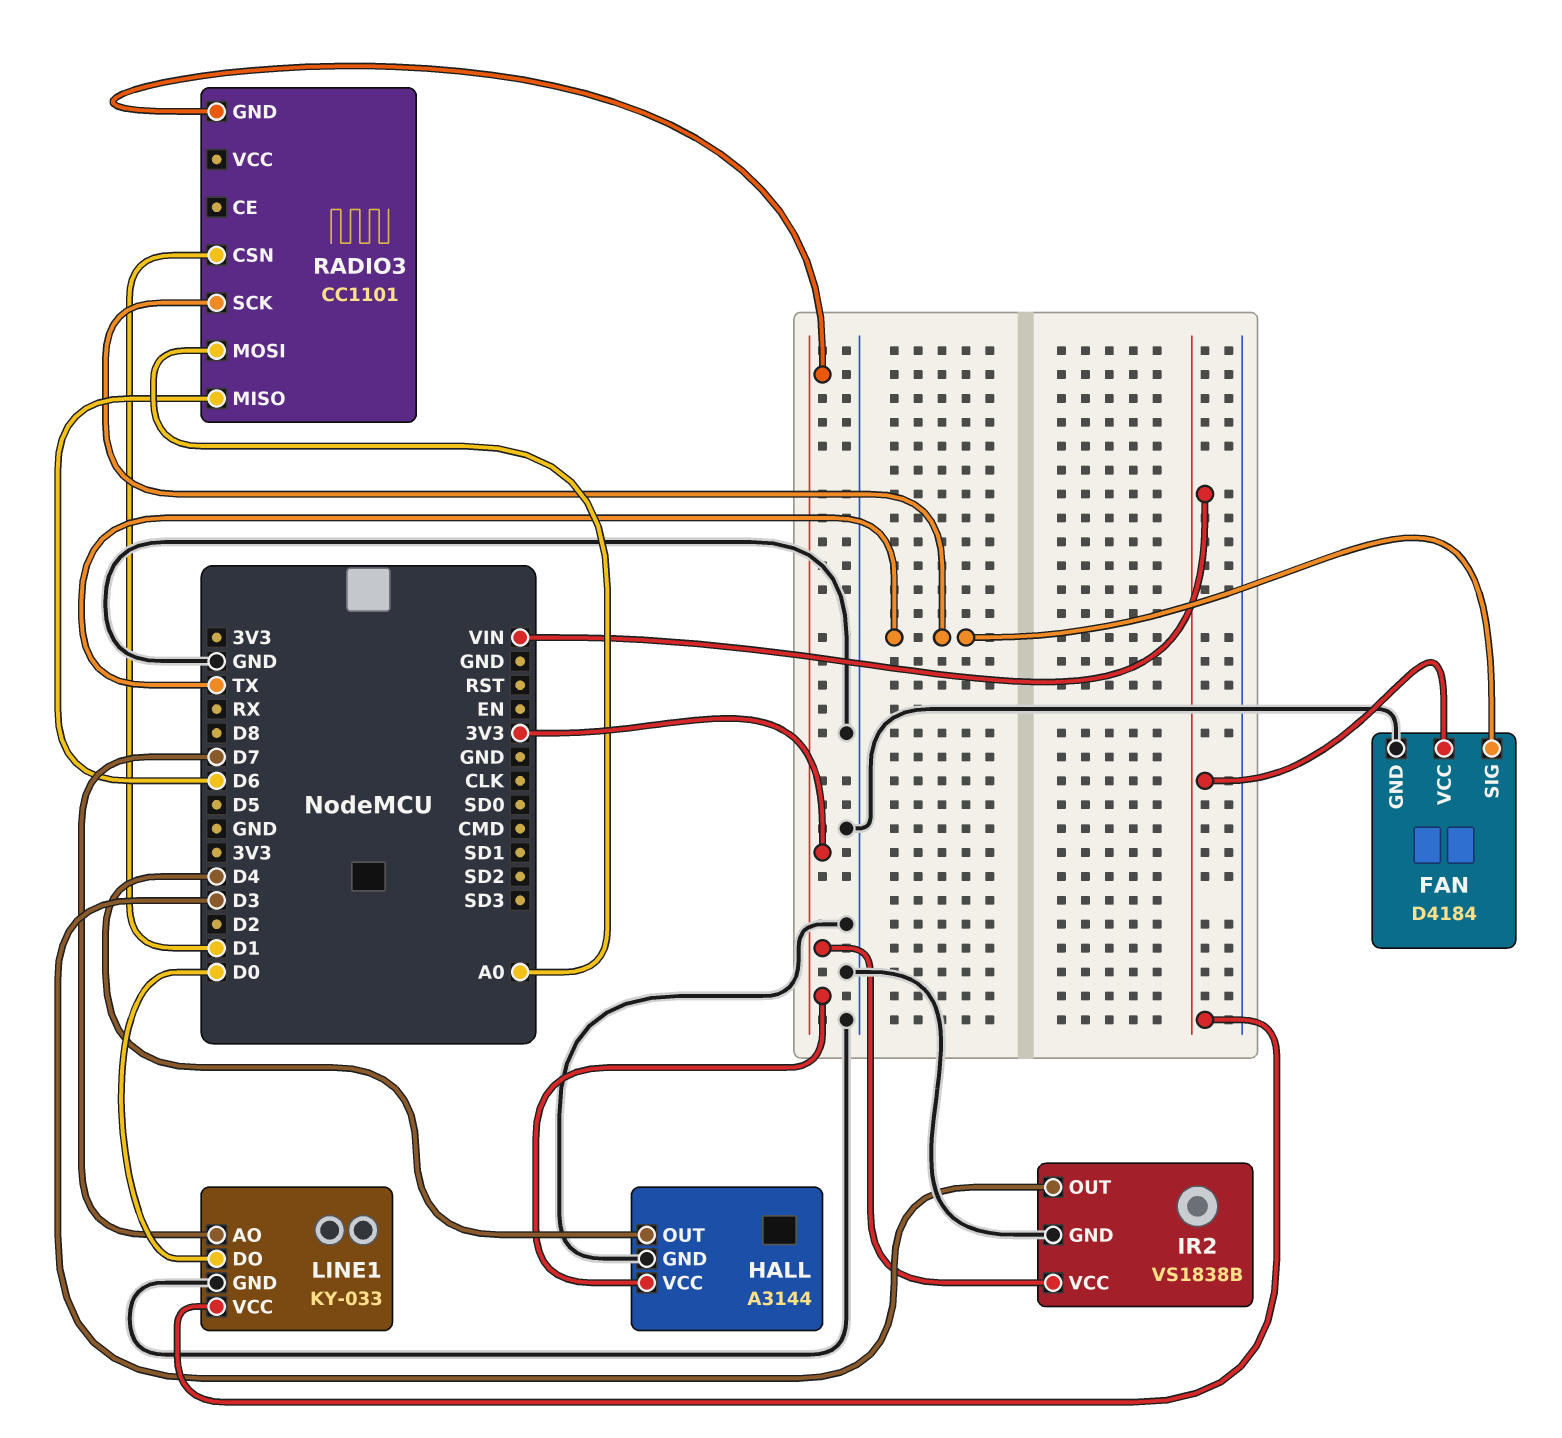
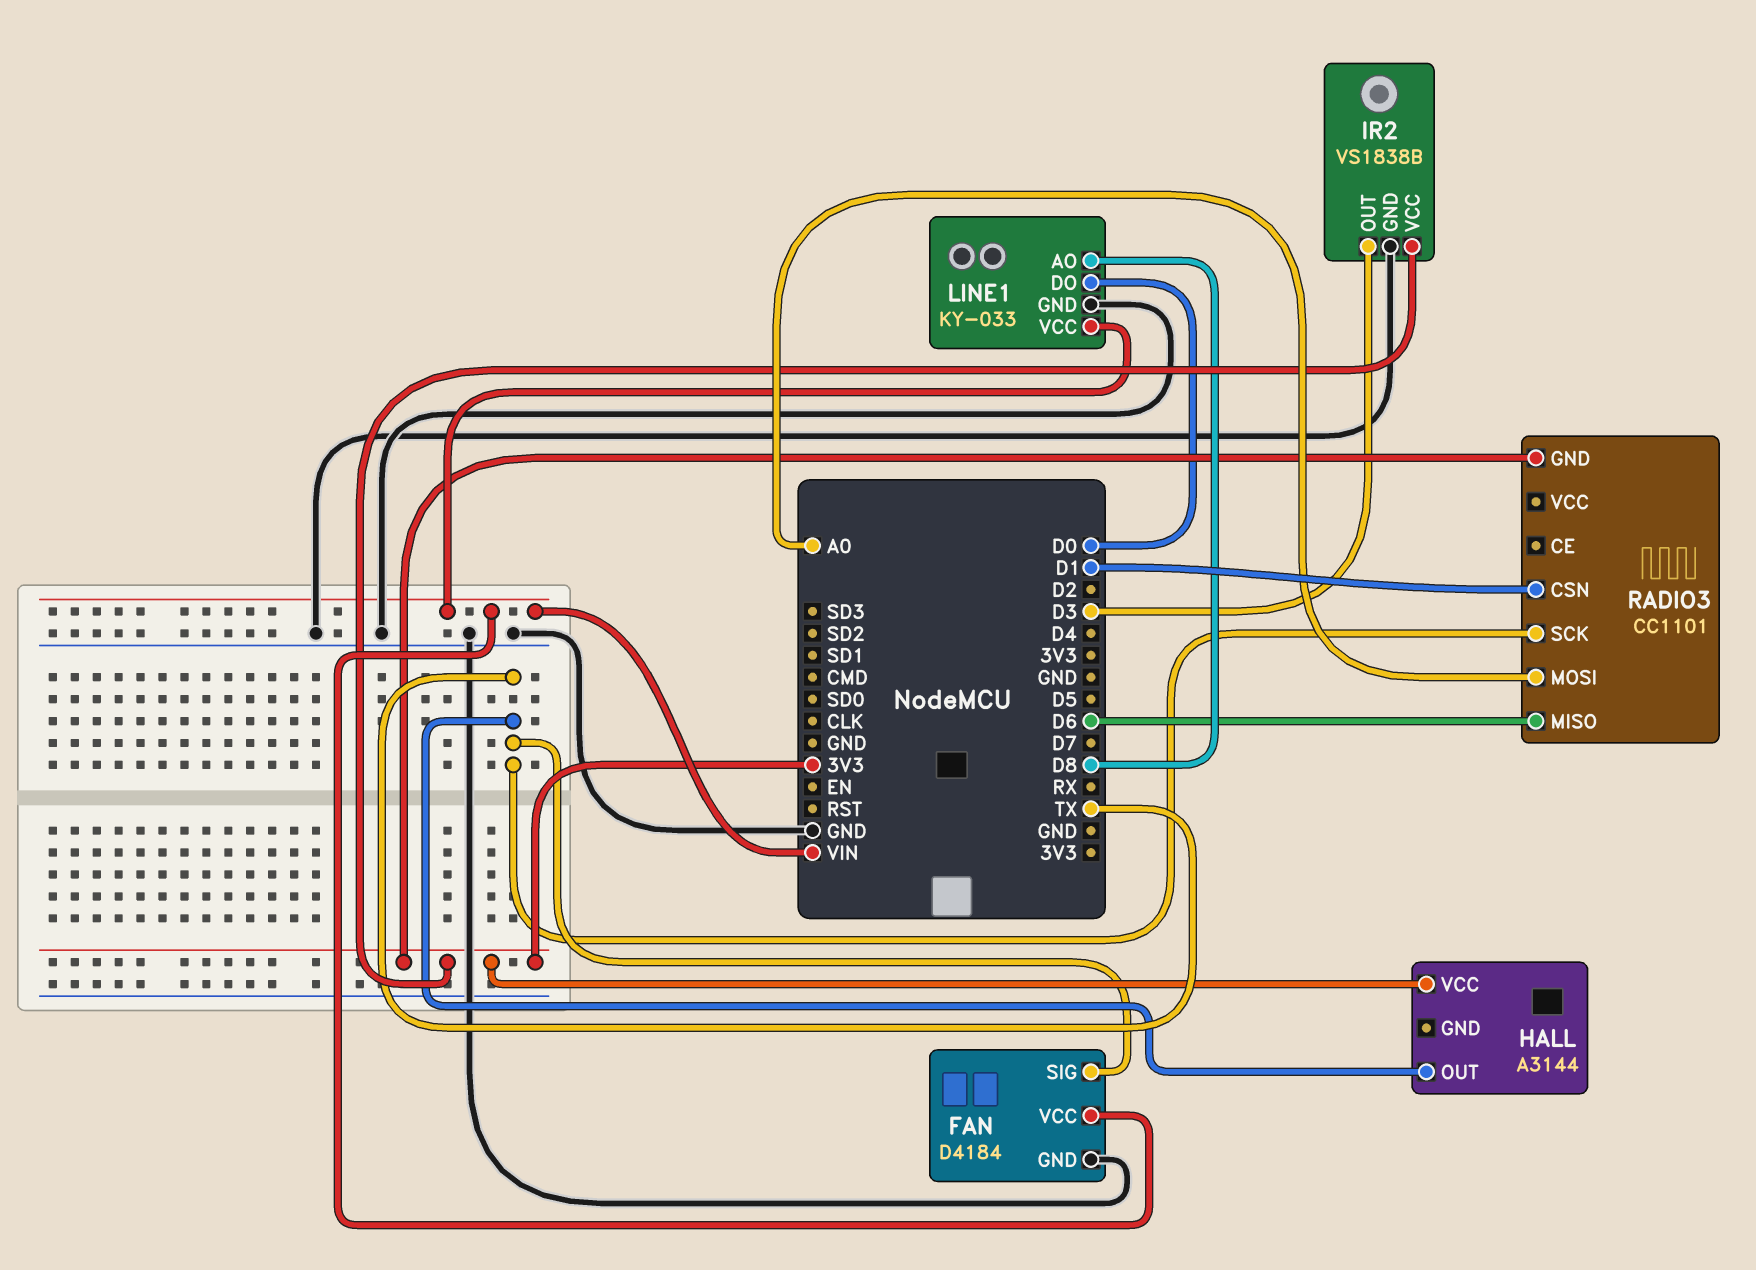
HALL pin GND: GND -> none
HALL pin OUT: D4 -> TX
LINE1 pin AO: D7 -> D8

